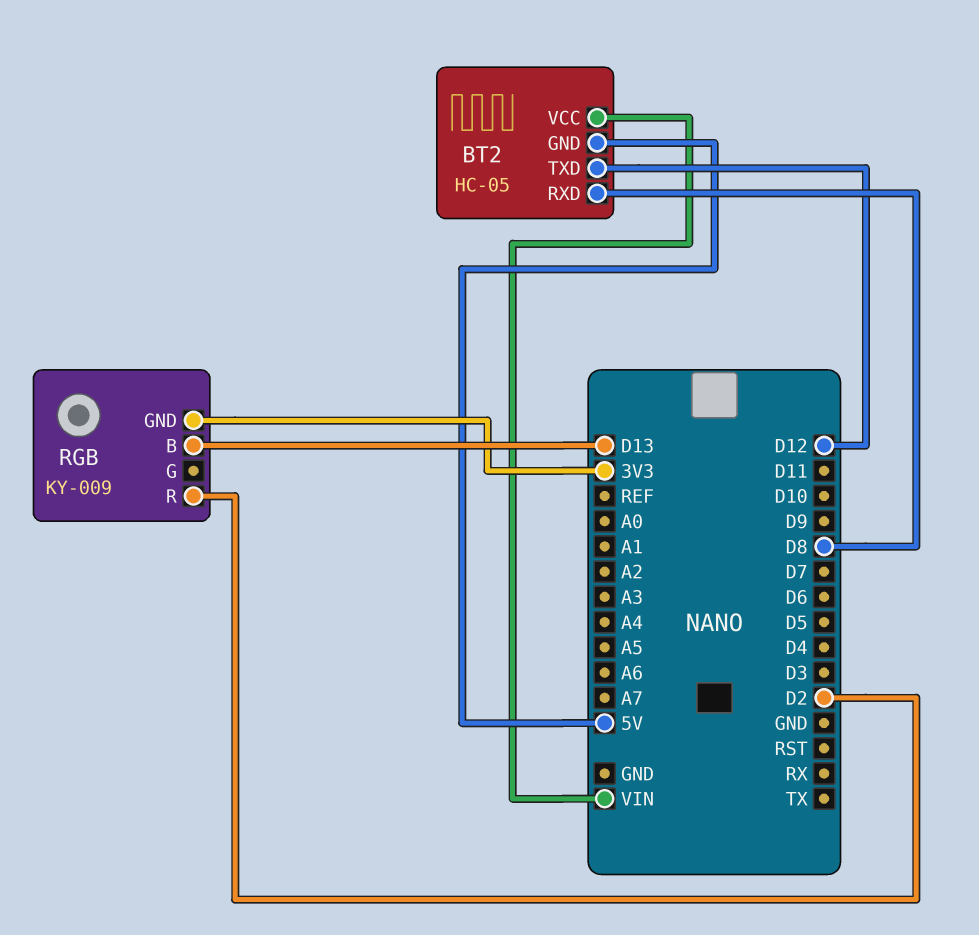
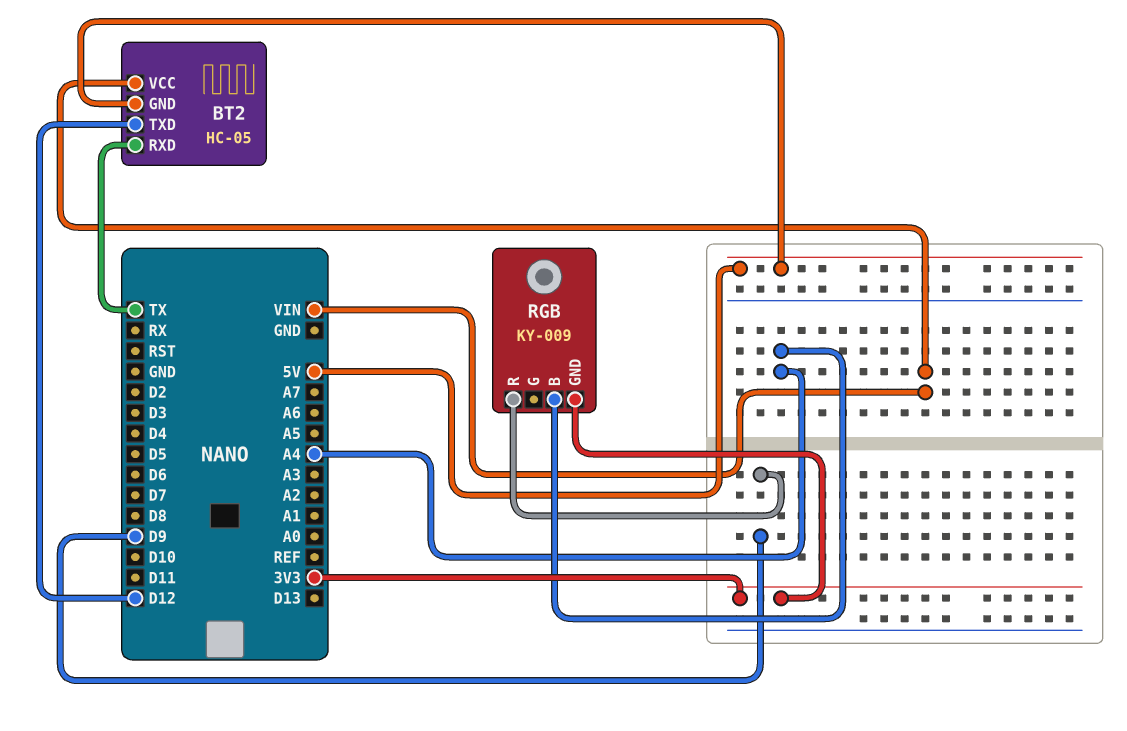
BT2 pin RXD: D8 -> TX
RGB pin B: D13 -> A4
RGB pin R: D2 -> D9

